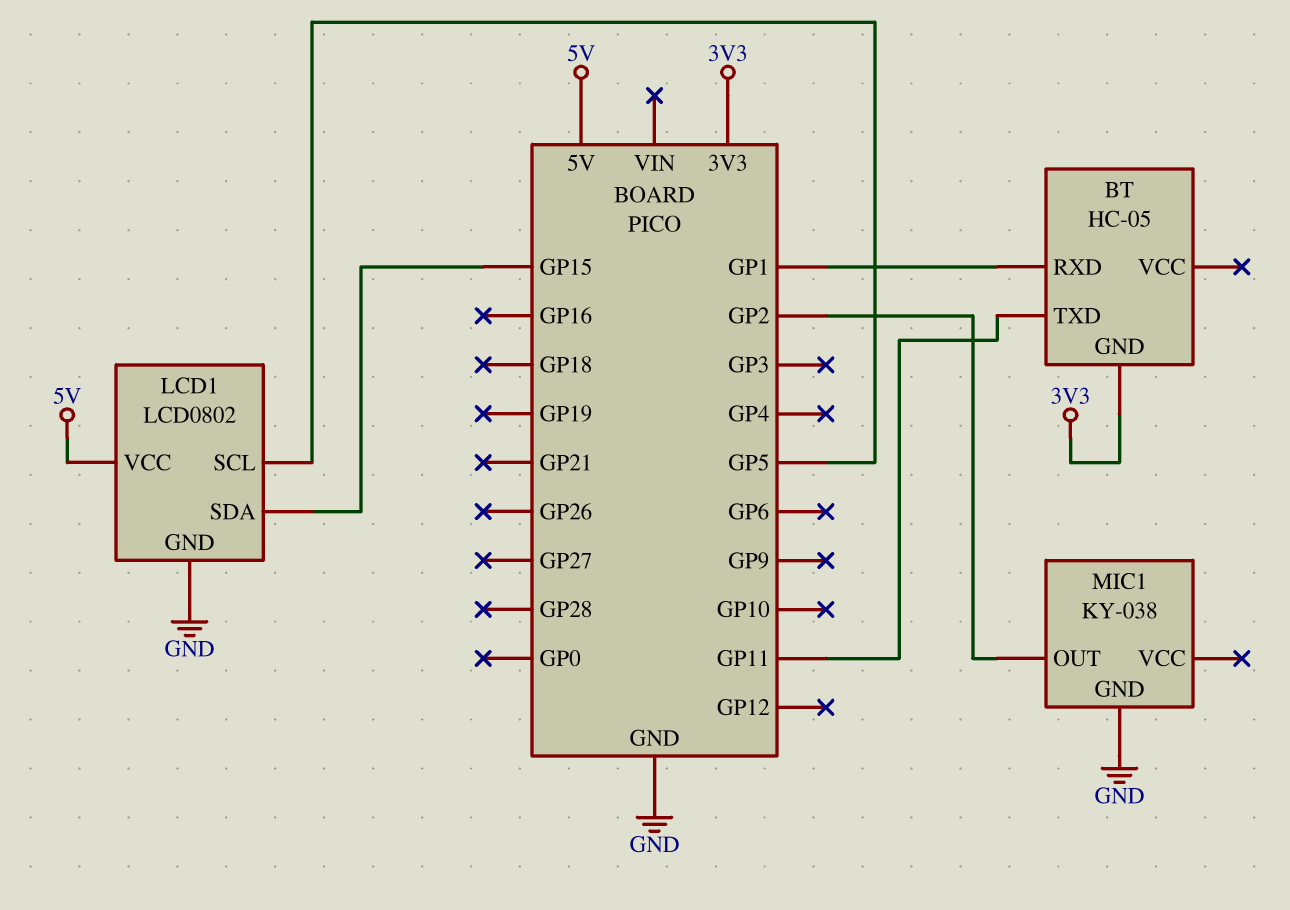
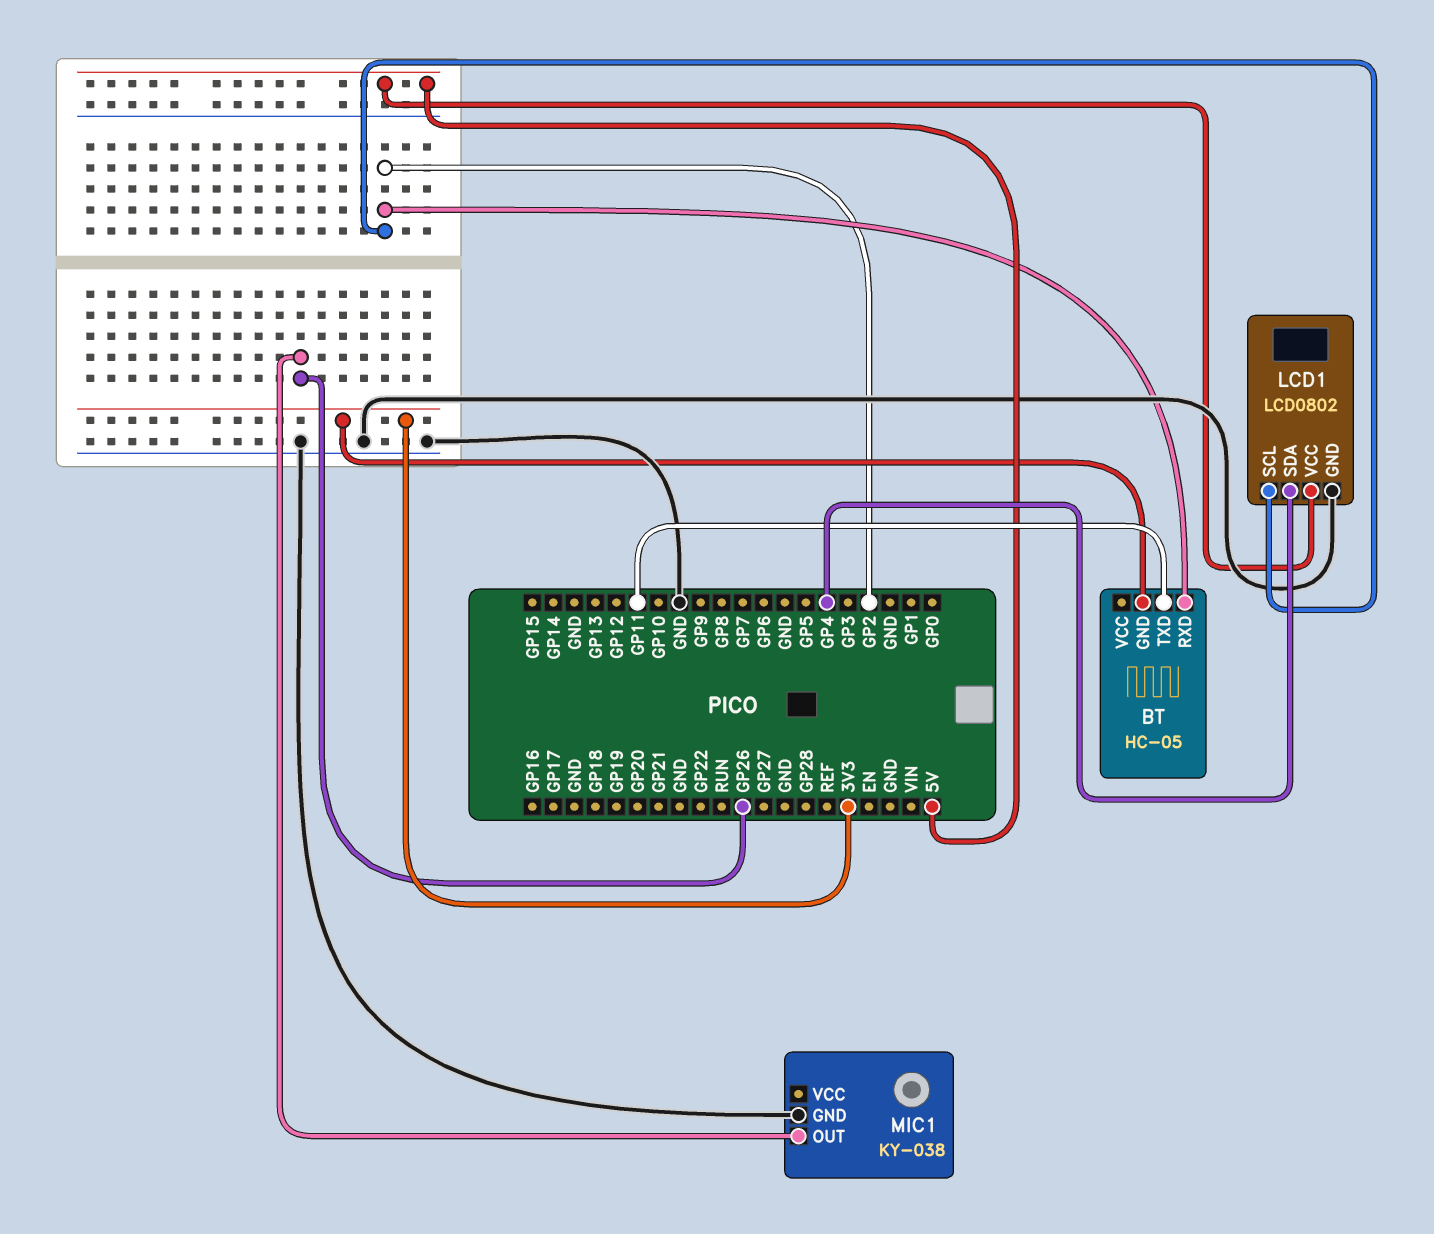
BT pin RXD: GP1 -> GP2
LCD1 pin SCL: GP5 -> GP2
LCD1 pin SDA: GP15 -> GP4
MIC1 pin OUT: GP2 -> GP26

